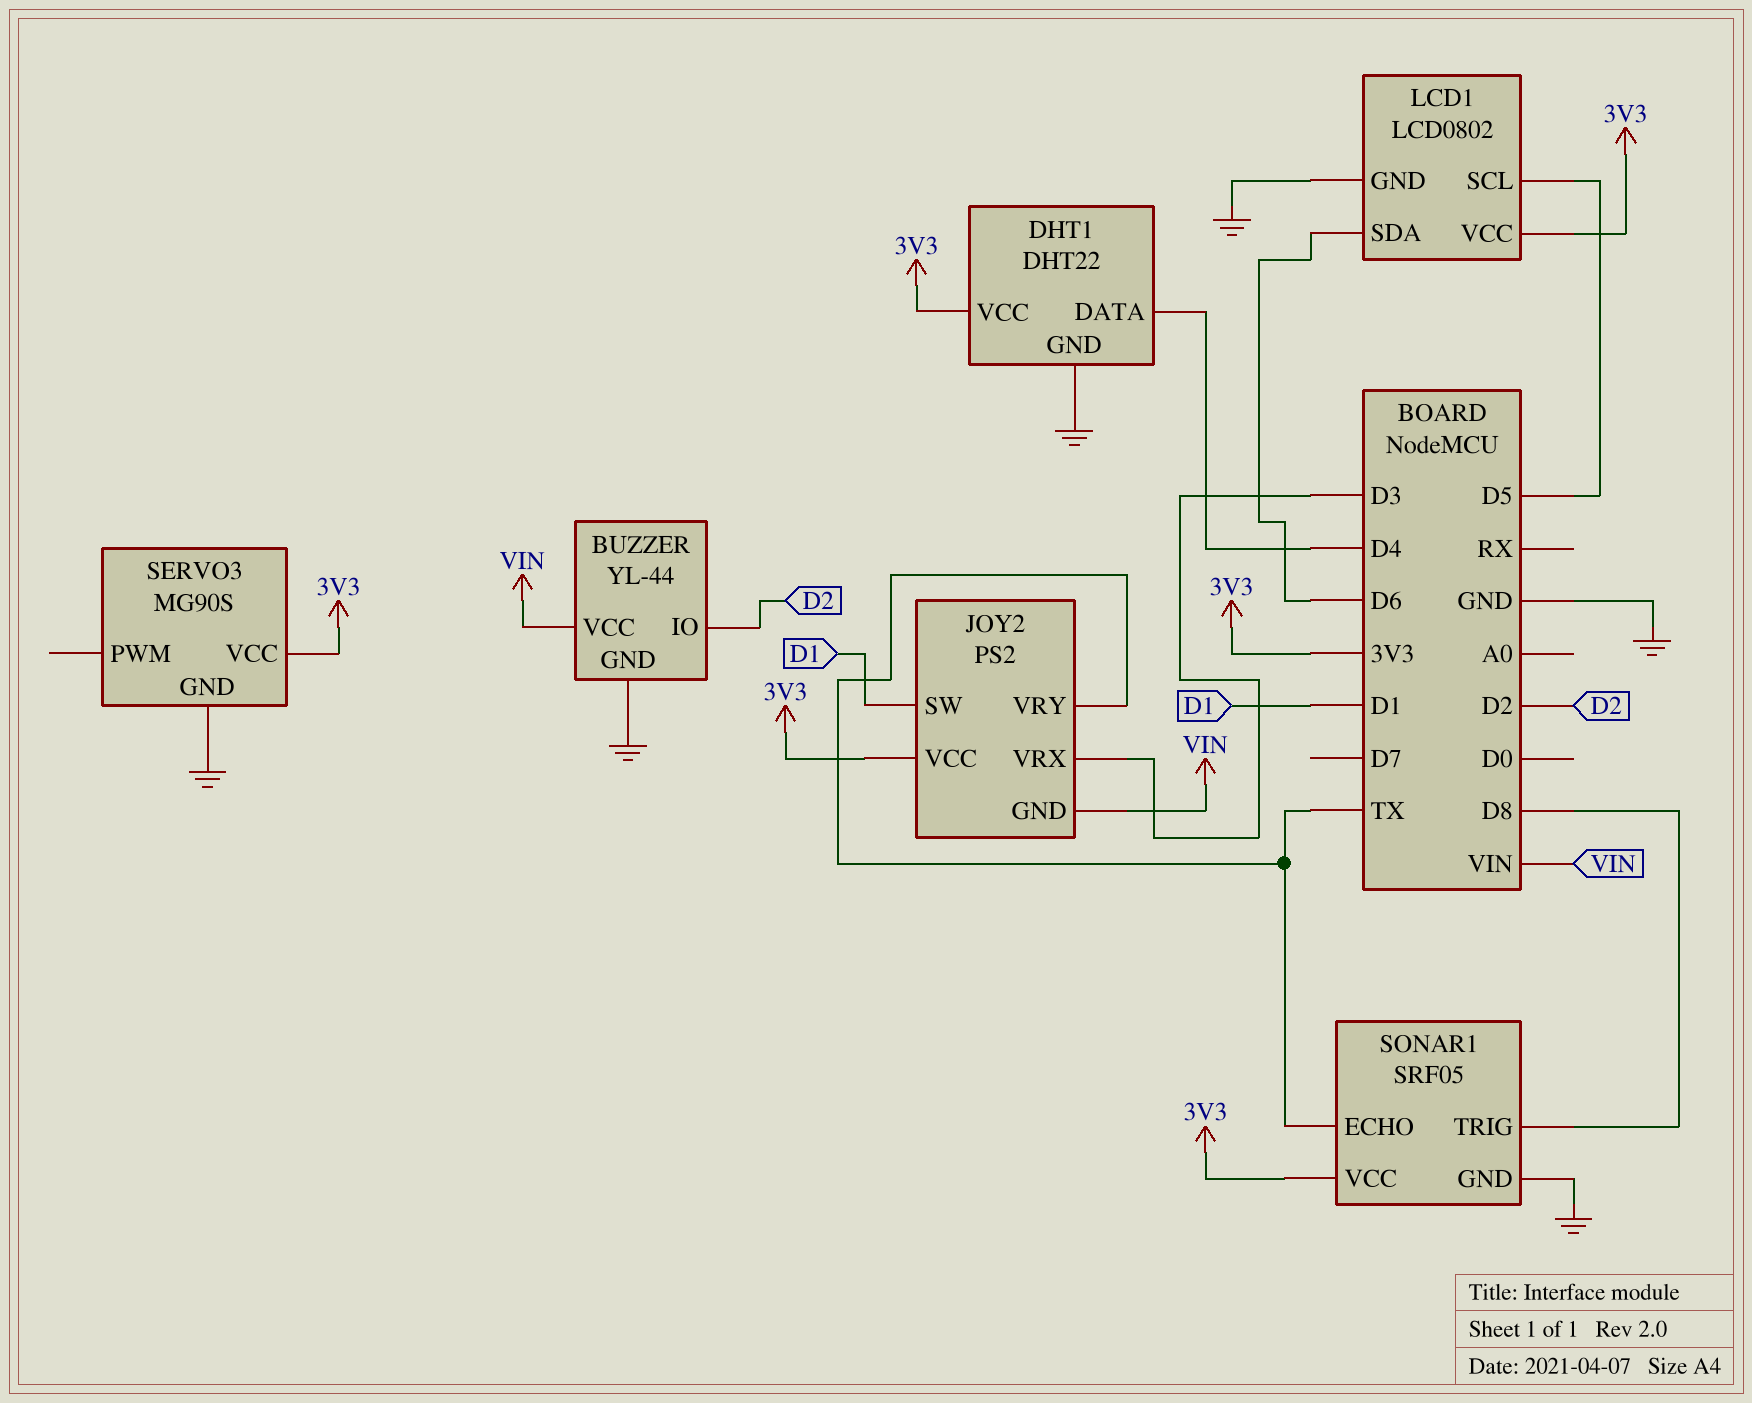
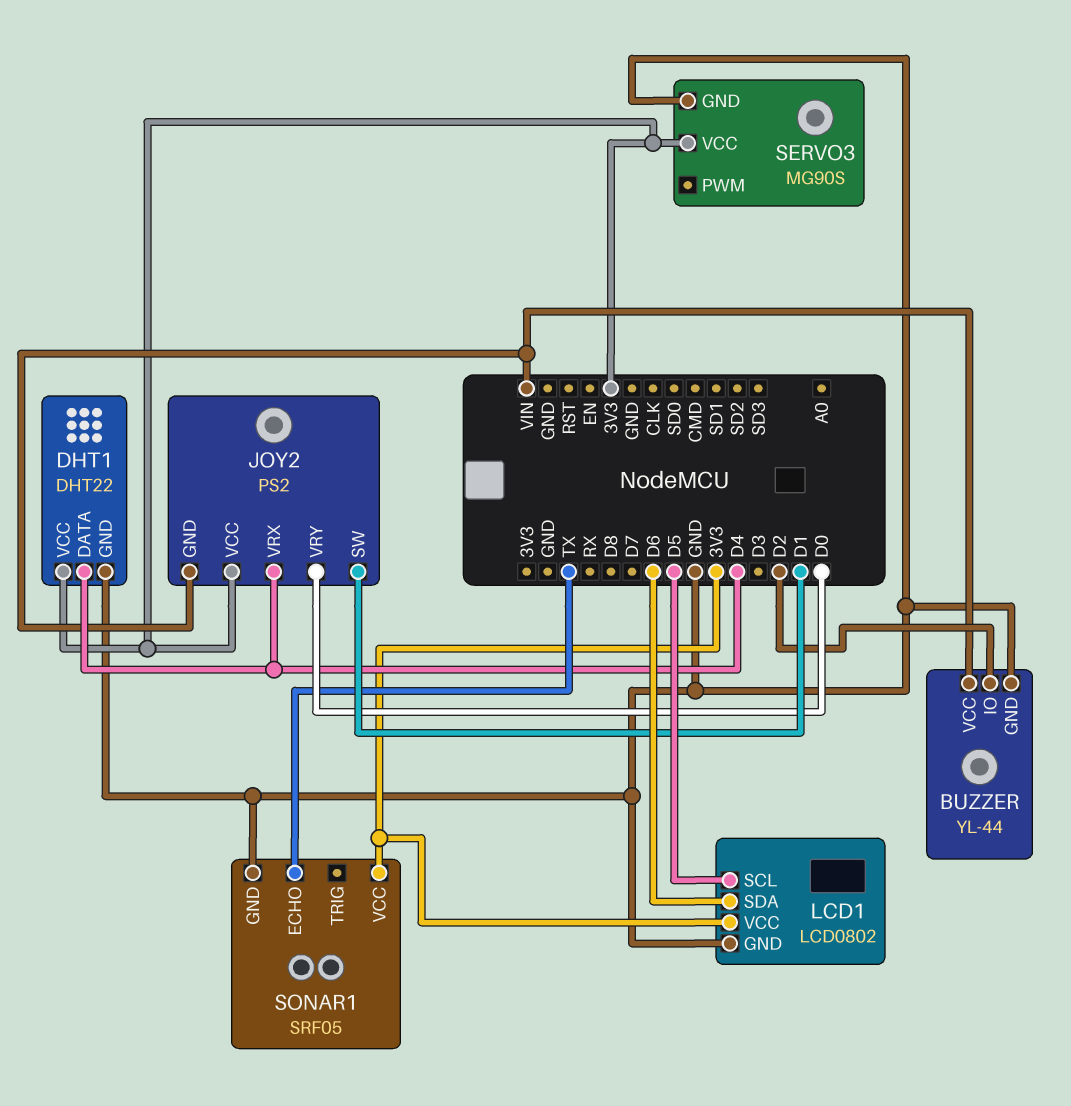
JOY2 pin VRX: D3 -> D4
JOY2 pin VRY: TX -> D0
SONAR1 pin TRIG: D8 -> none

